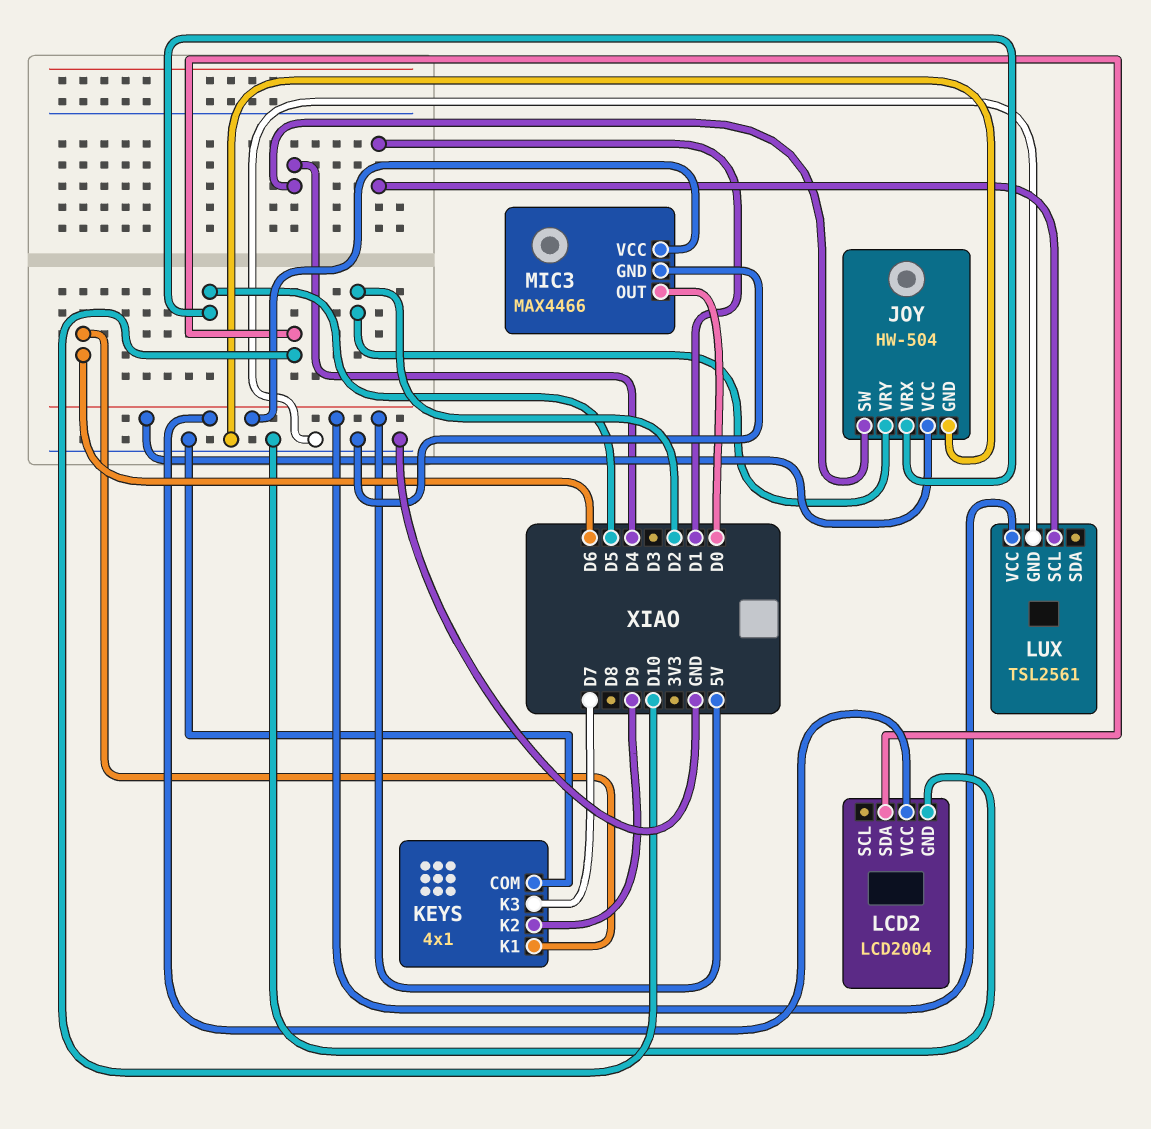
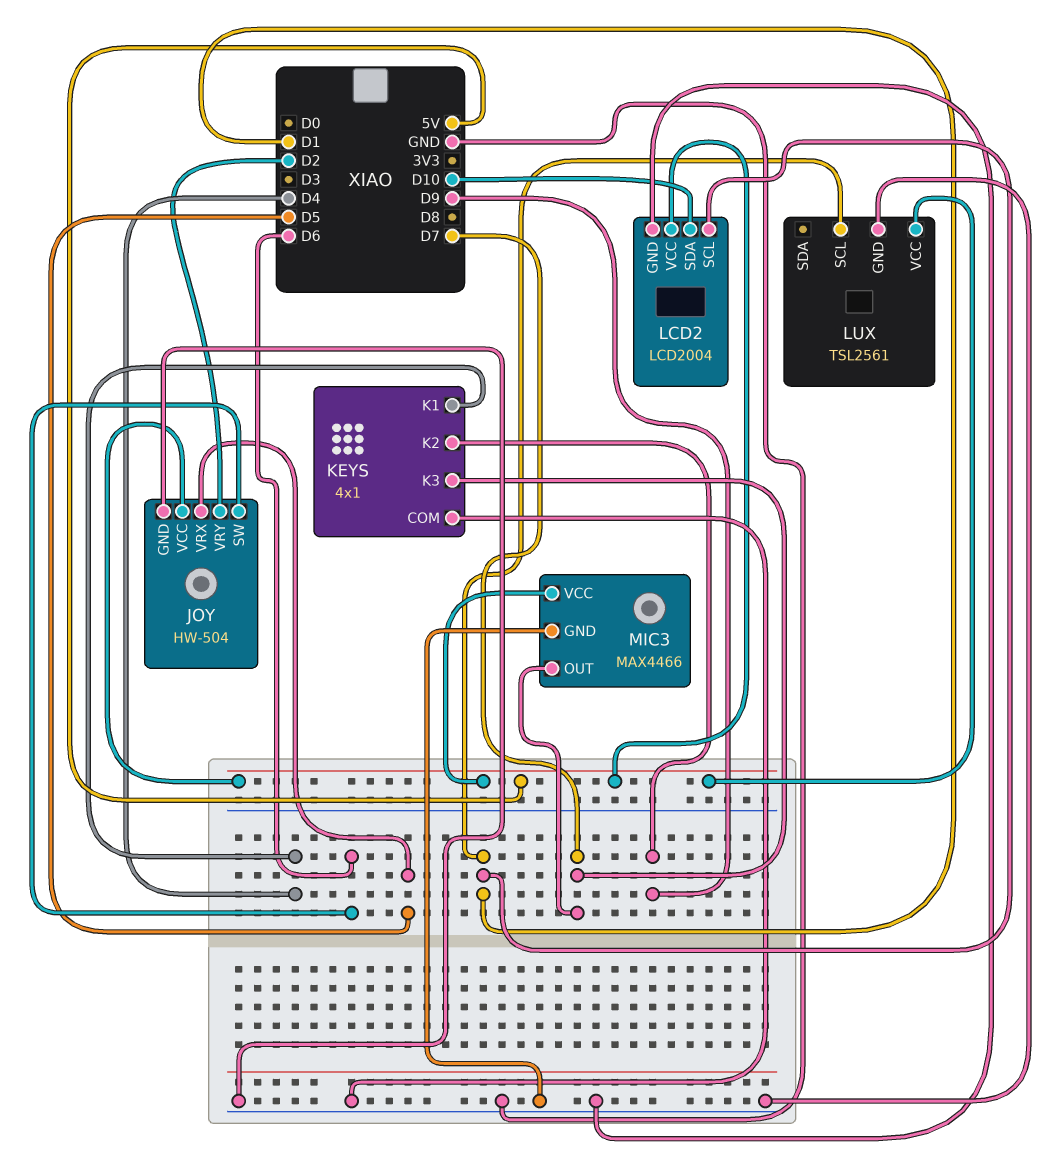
JOY pin SW: D4 -> D6
KEYS pin K1: D6 -> D4
LCD2 pin SCL: none -> D1
MIC3 pin OUT: D0 -> D7

